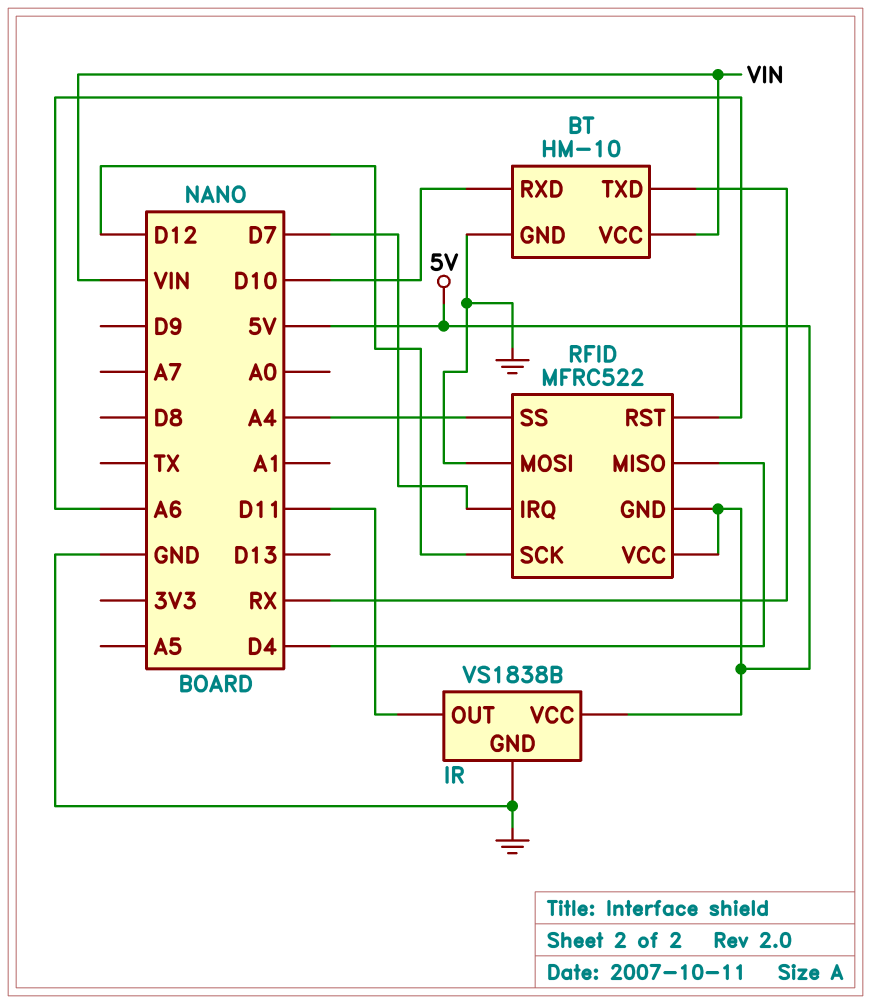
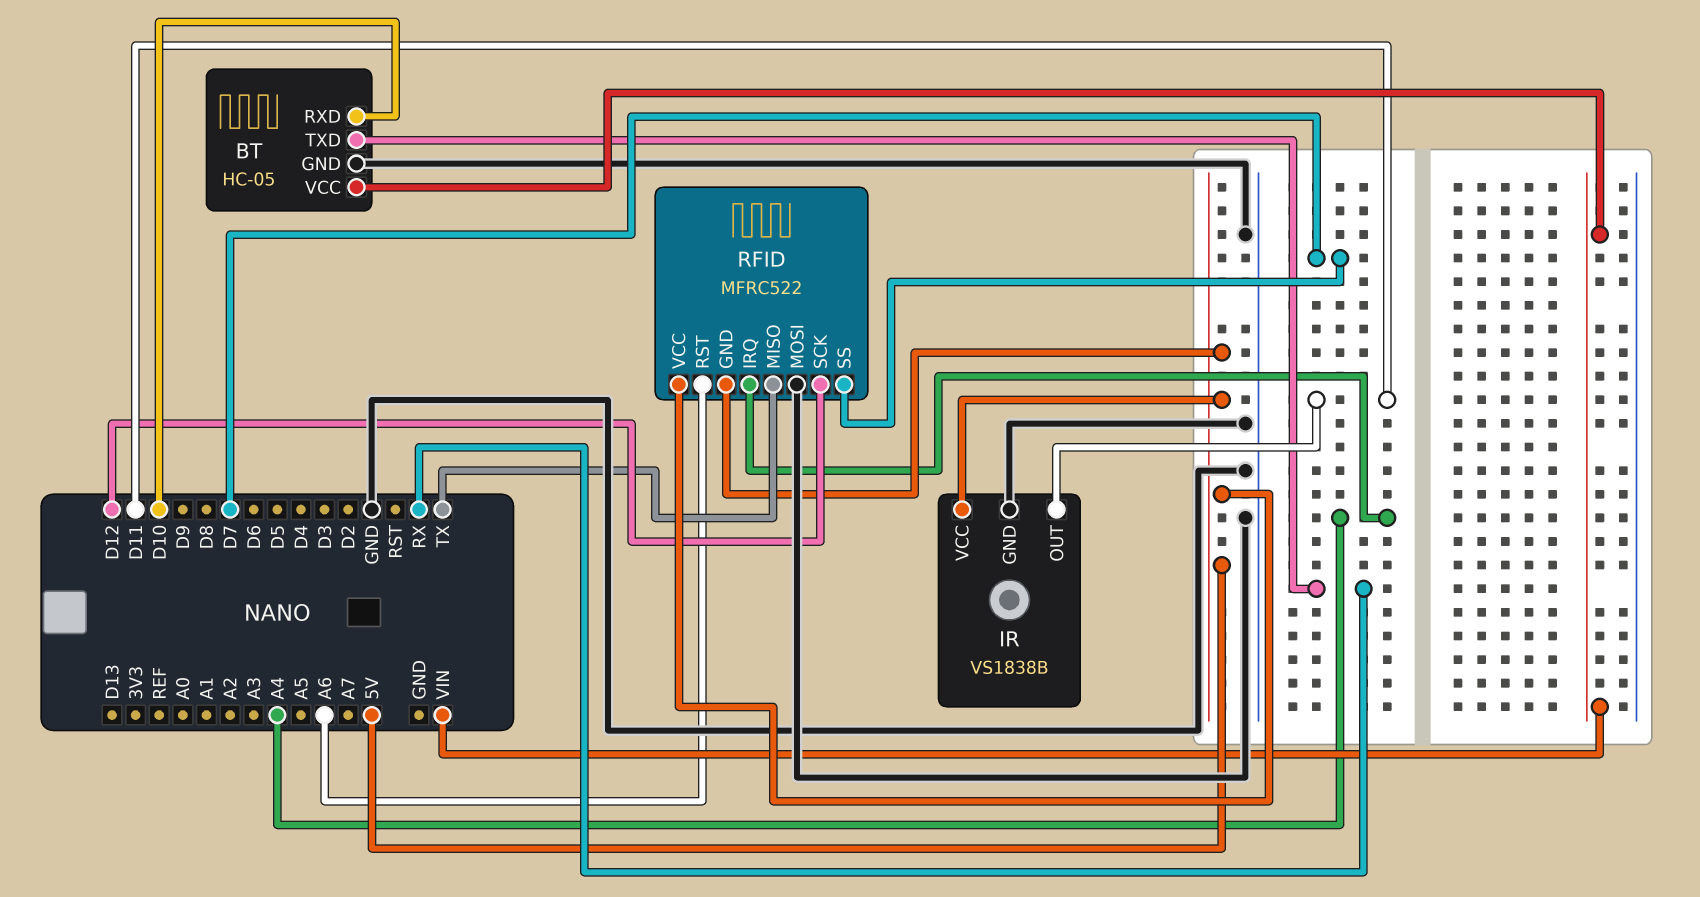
BT: HM-10 -> HC-05
RFID pin IRQ: D7 -> A4
RFID pin MISO: D4 -> TX
RFID pin SS: A4 -> D7

